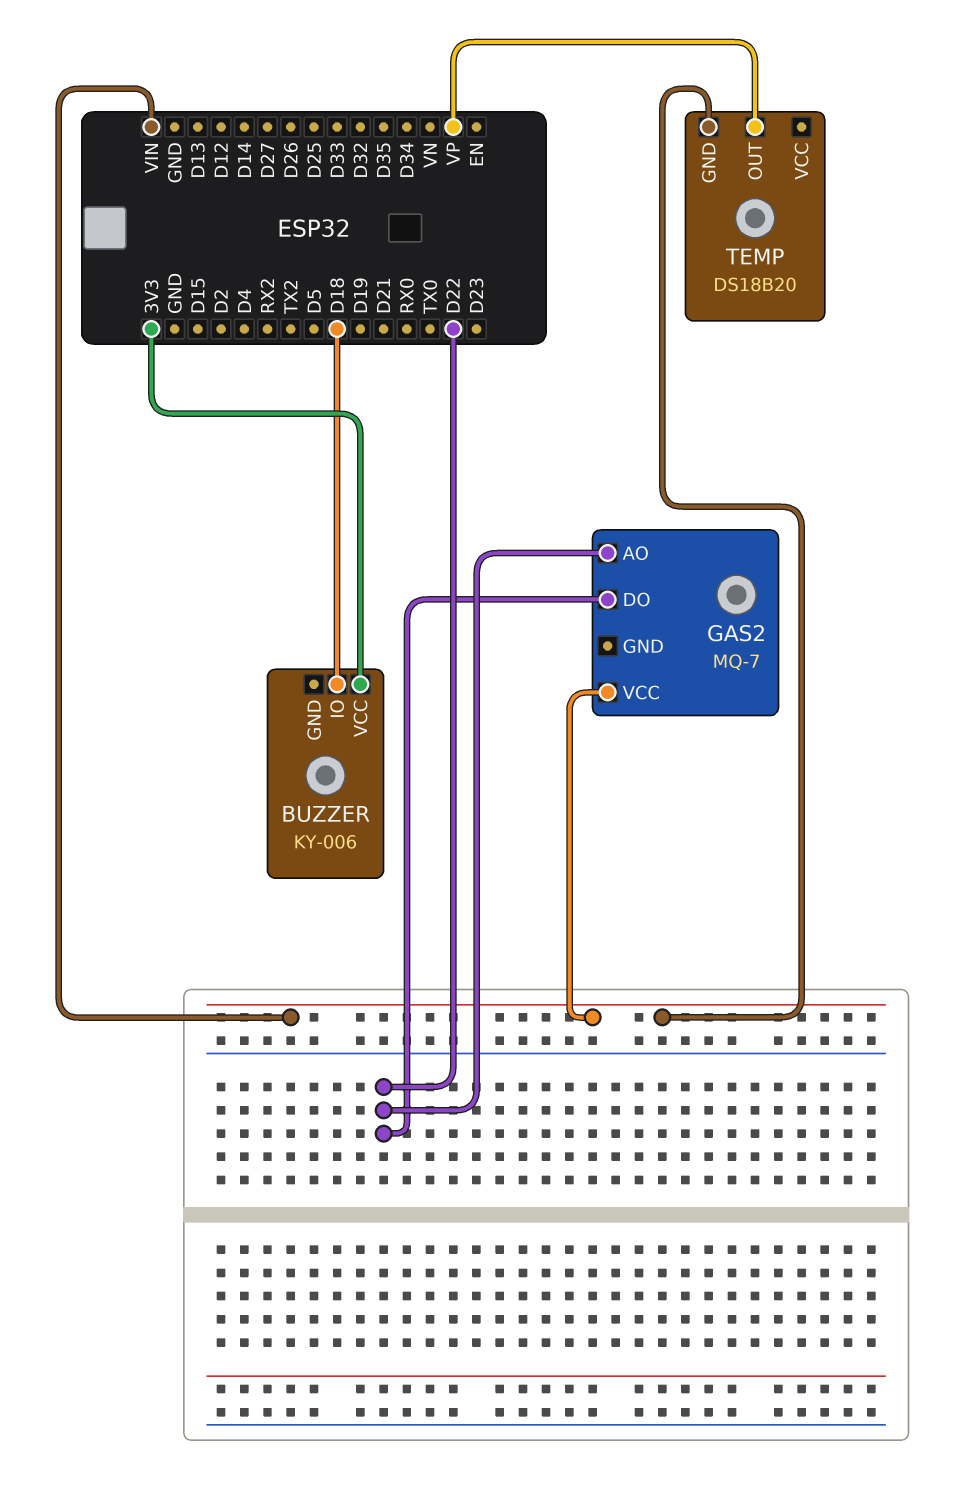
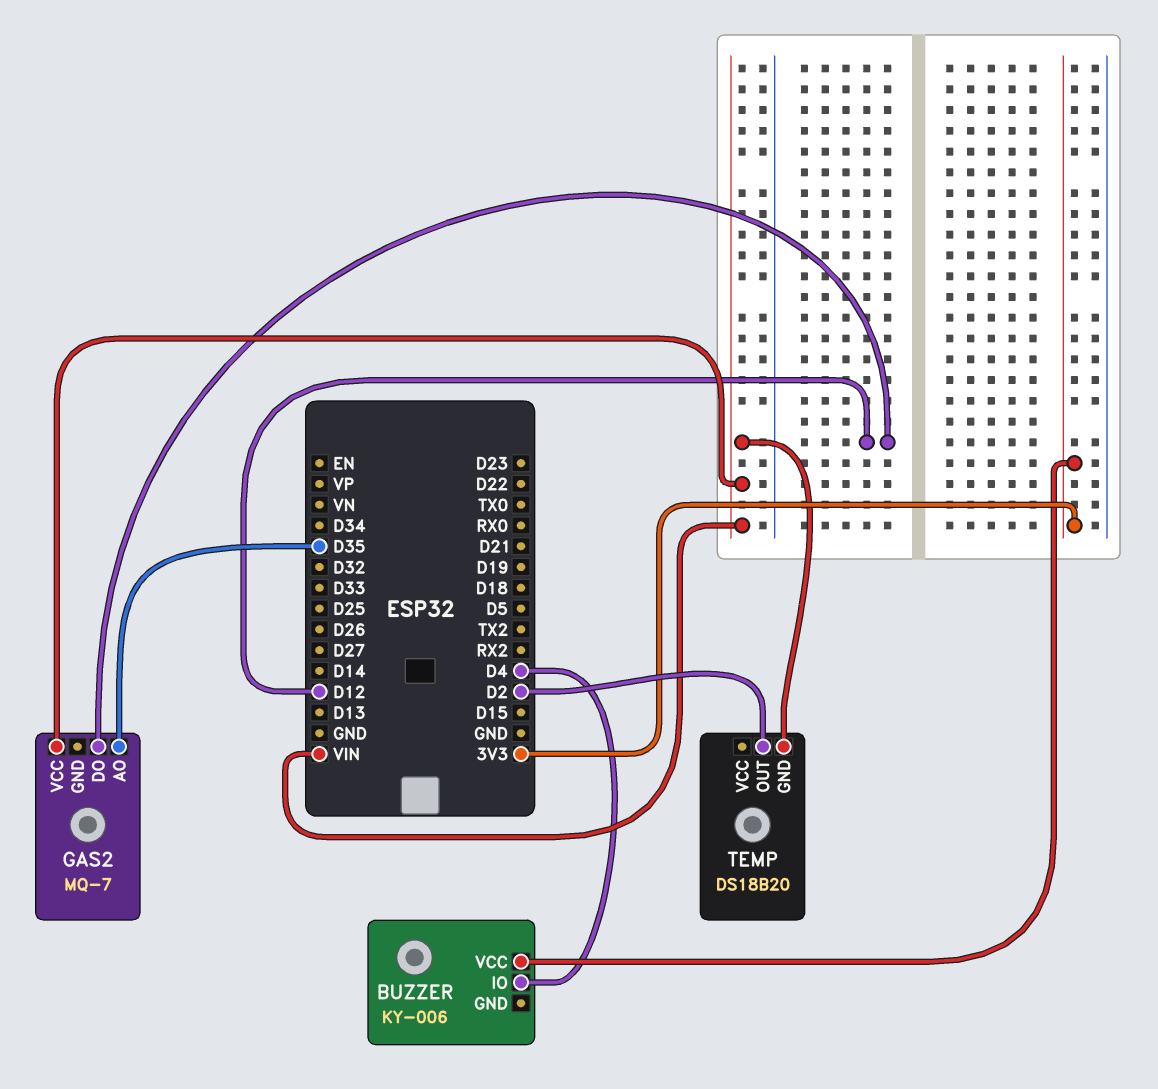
BUZZER pin IO: D18 -> D4
GAS2 pin AO: D22 -> D35
GAS2 pin DO: D22 -> D12
TEMP pin OUT: VP -> D2

